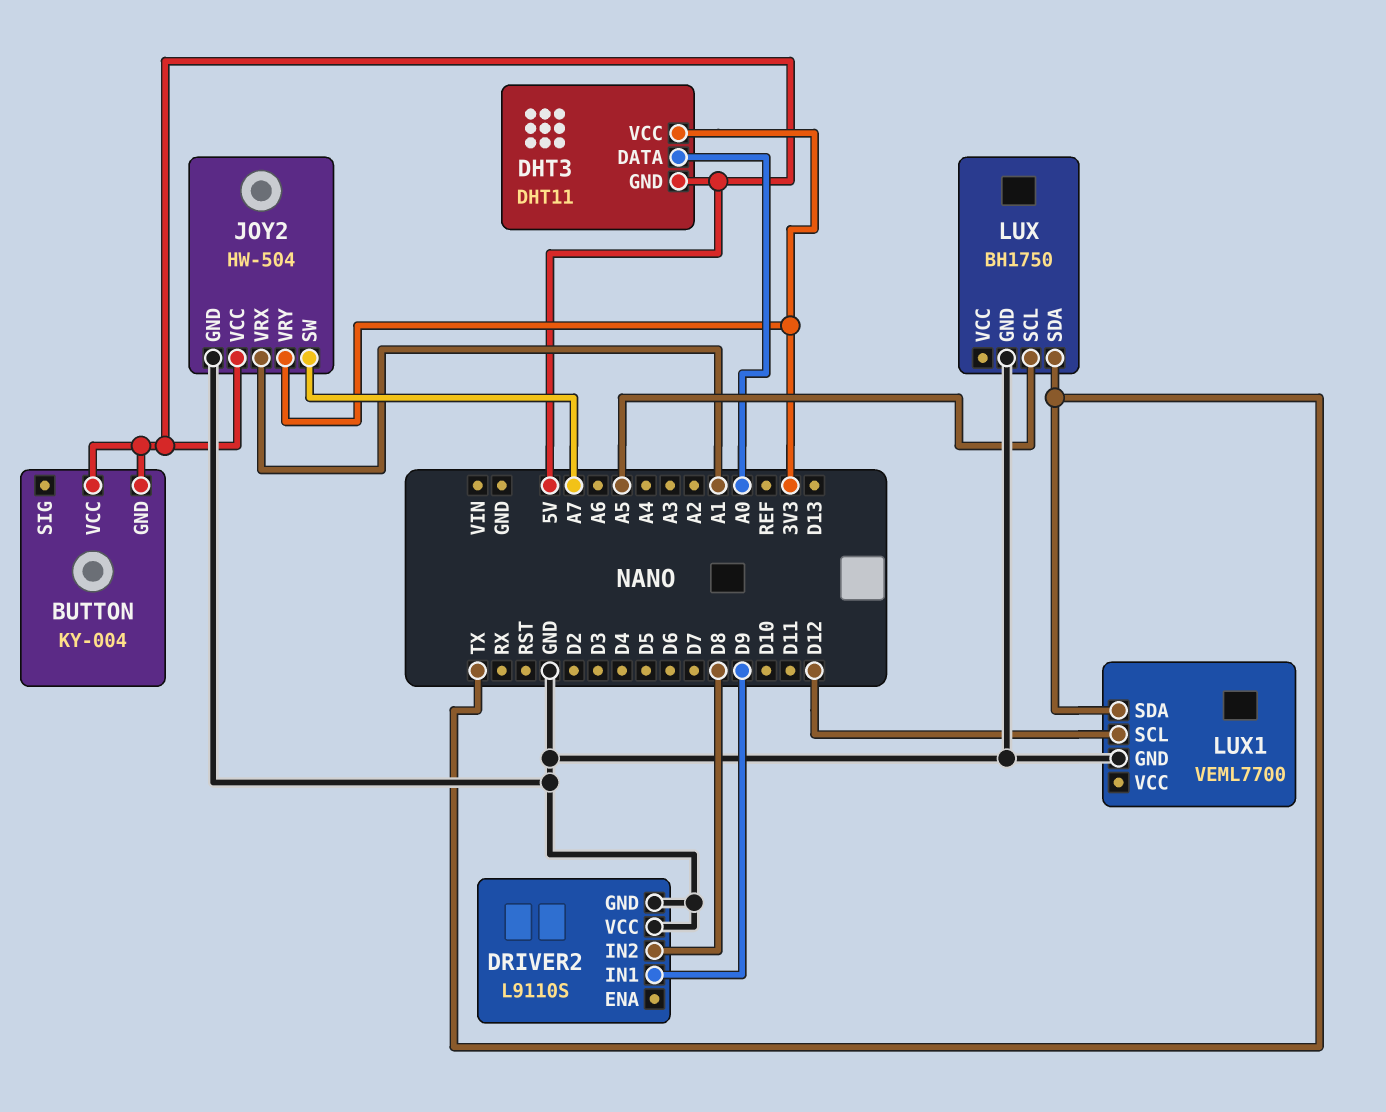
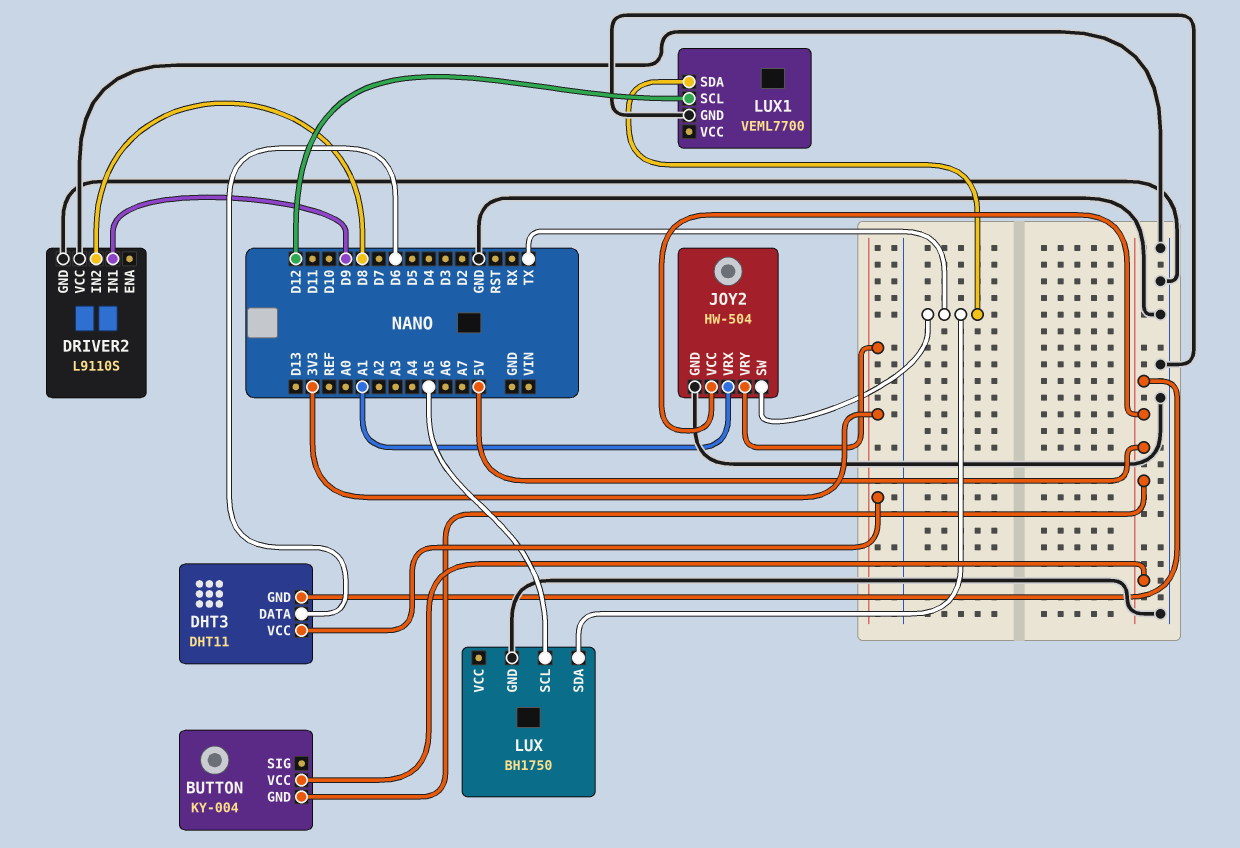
DHT3 pin DATA: A0 -> D6
JOY2 pin SW: A7 -> TX

